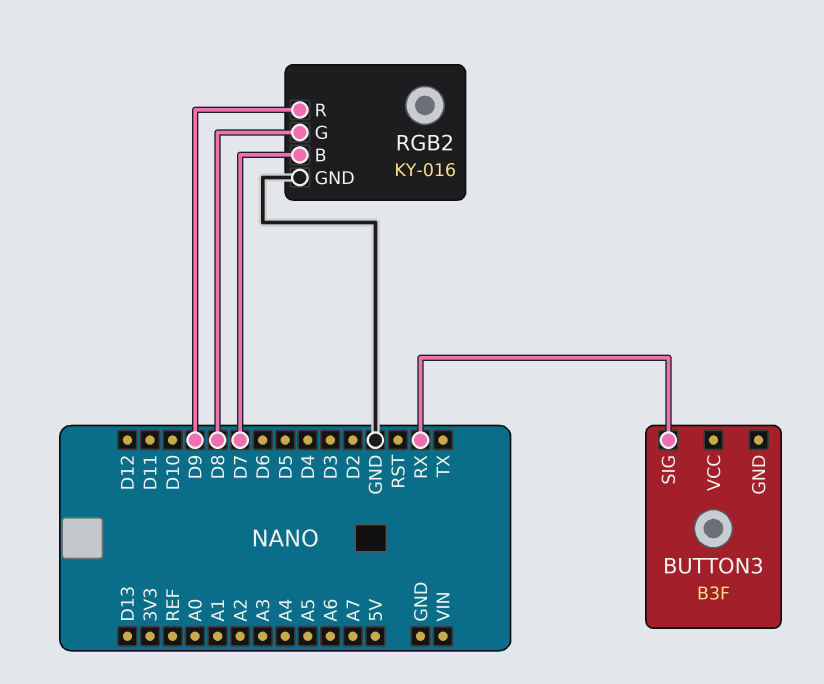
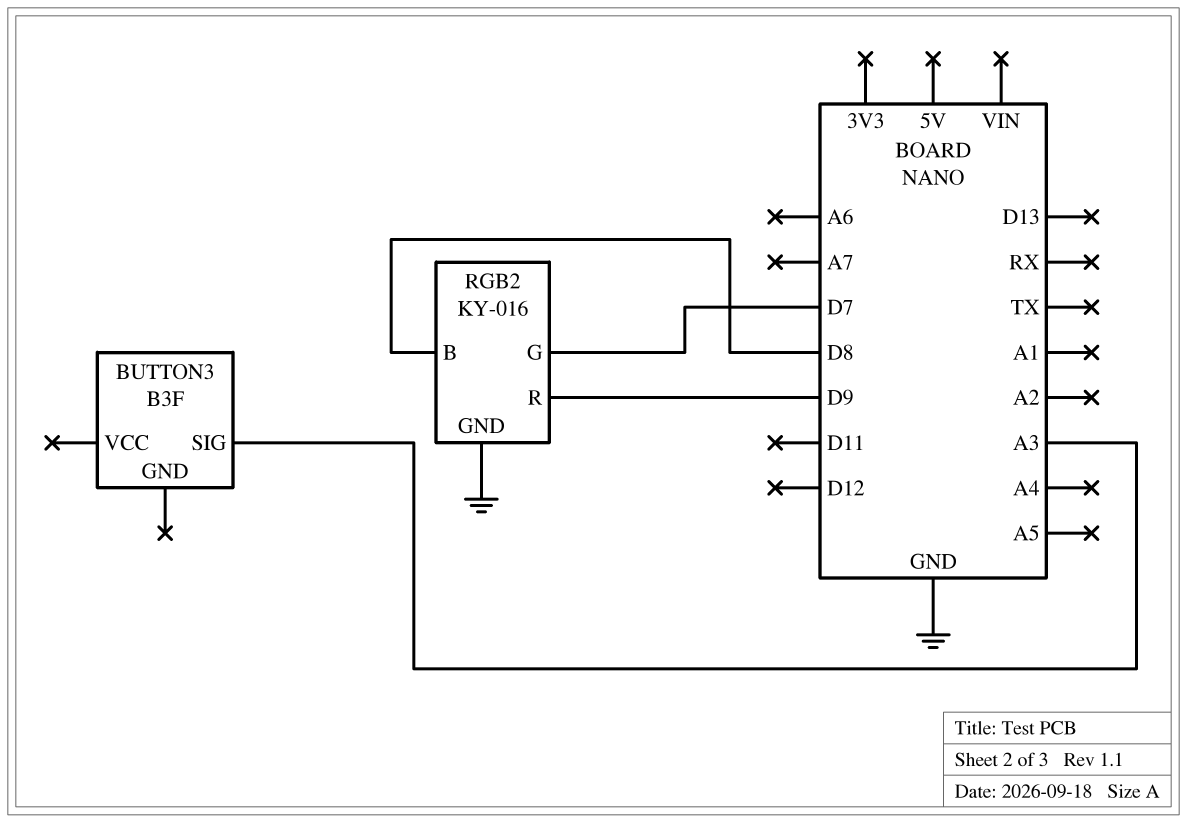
BUTTON3 pin SIG: RX -> A3
RGB2 pin B: D7 -> D8
RGB2 pin G: D8 -> D7

